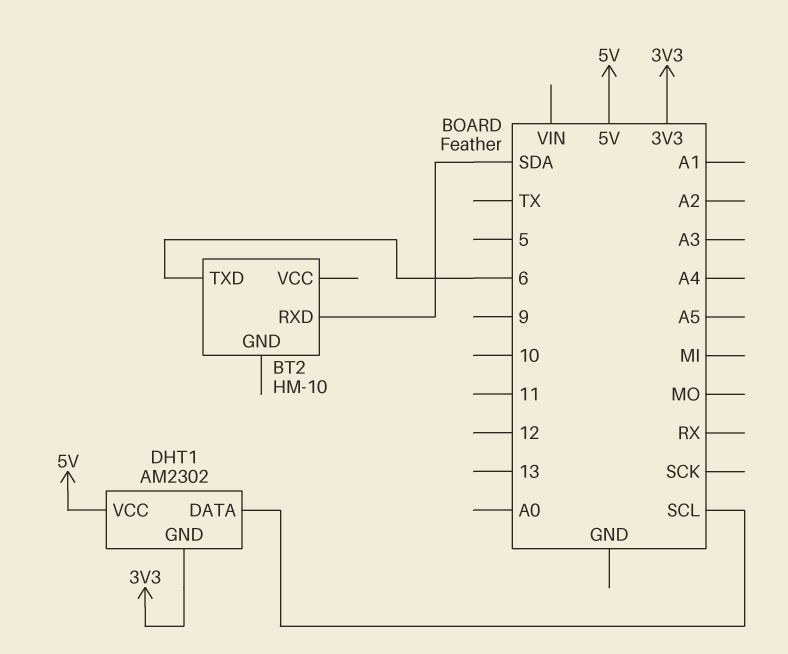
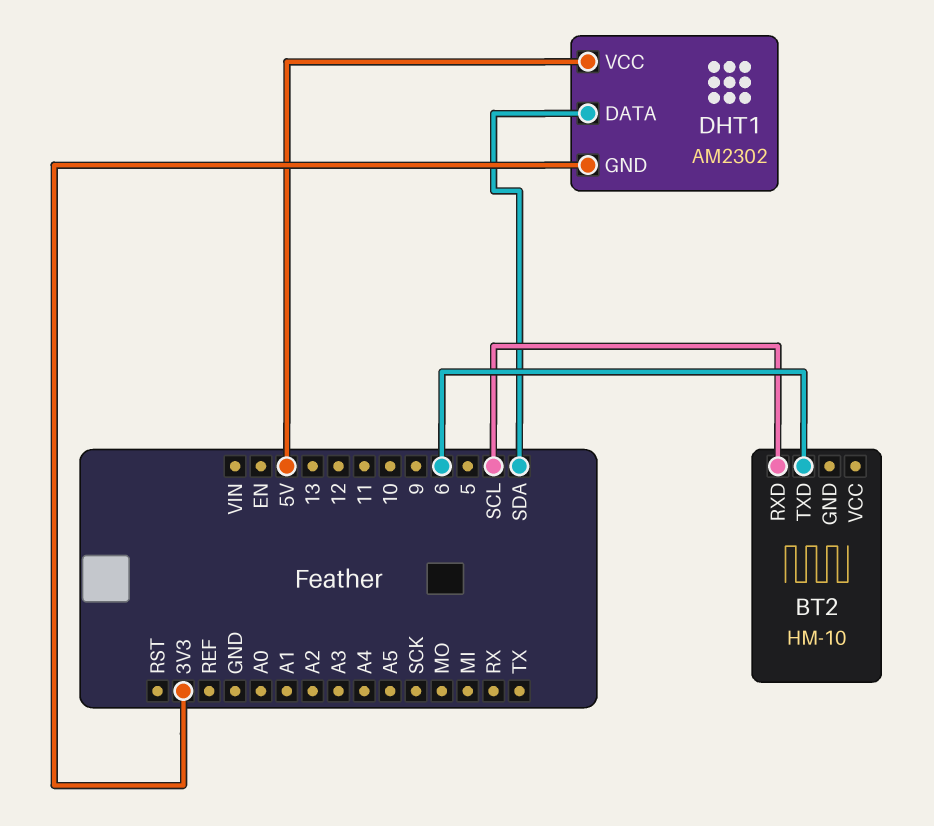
BT2 pin RXD: SDA -> SCL
DHT1 pin DATA: SCL -> SDA

